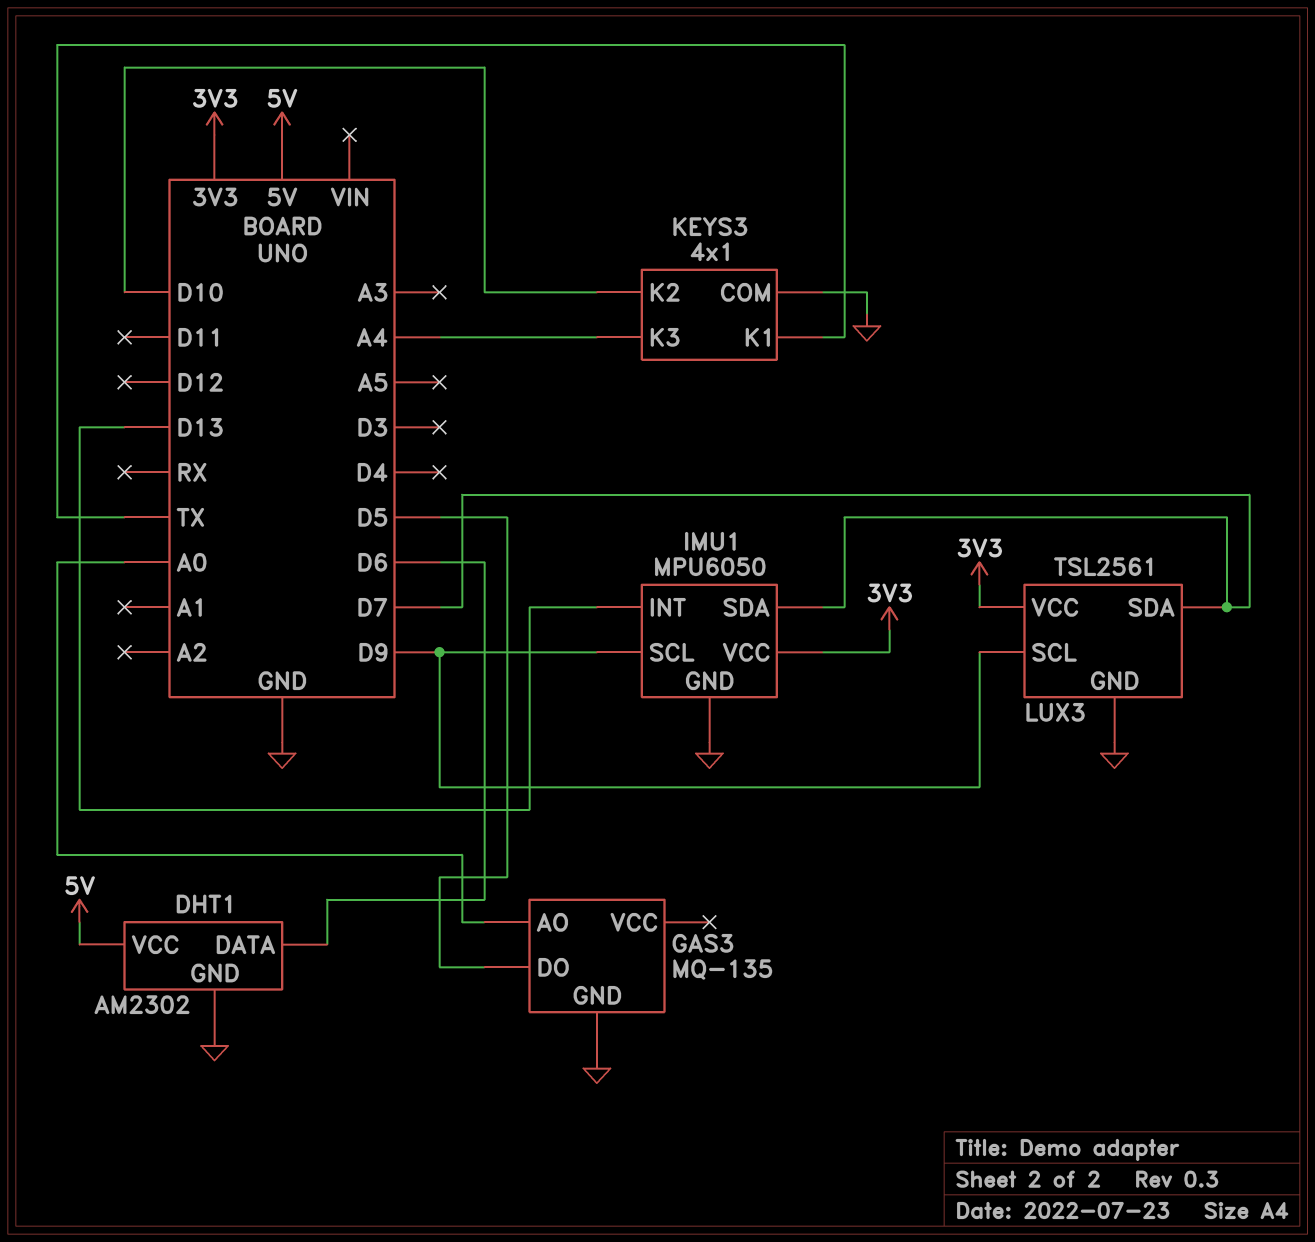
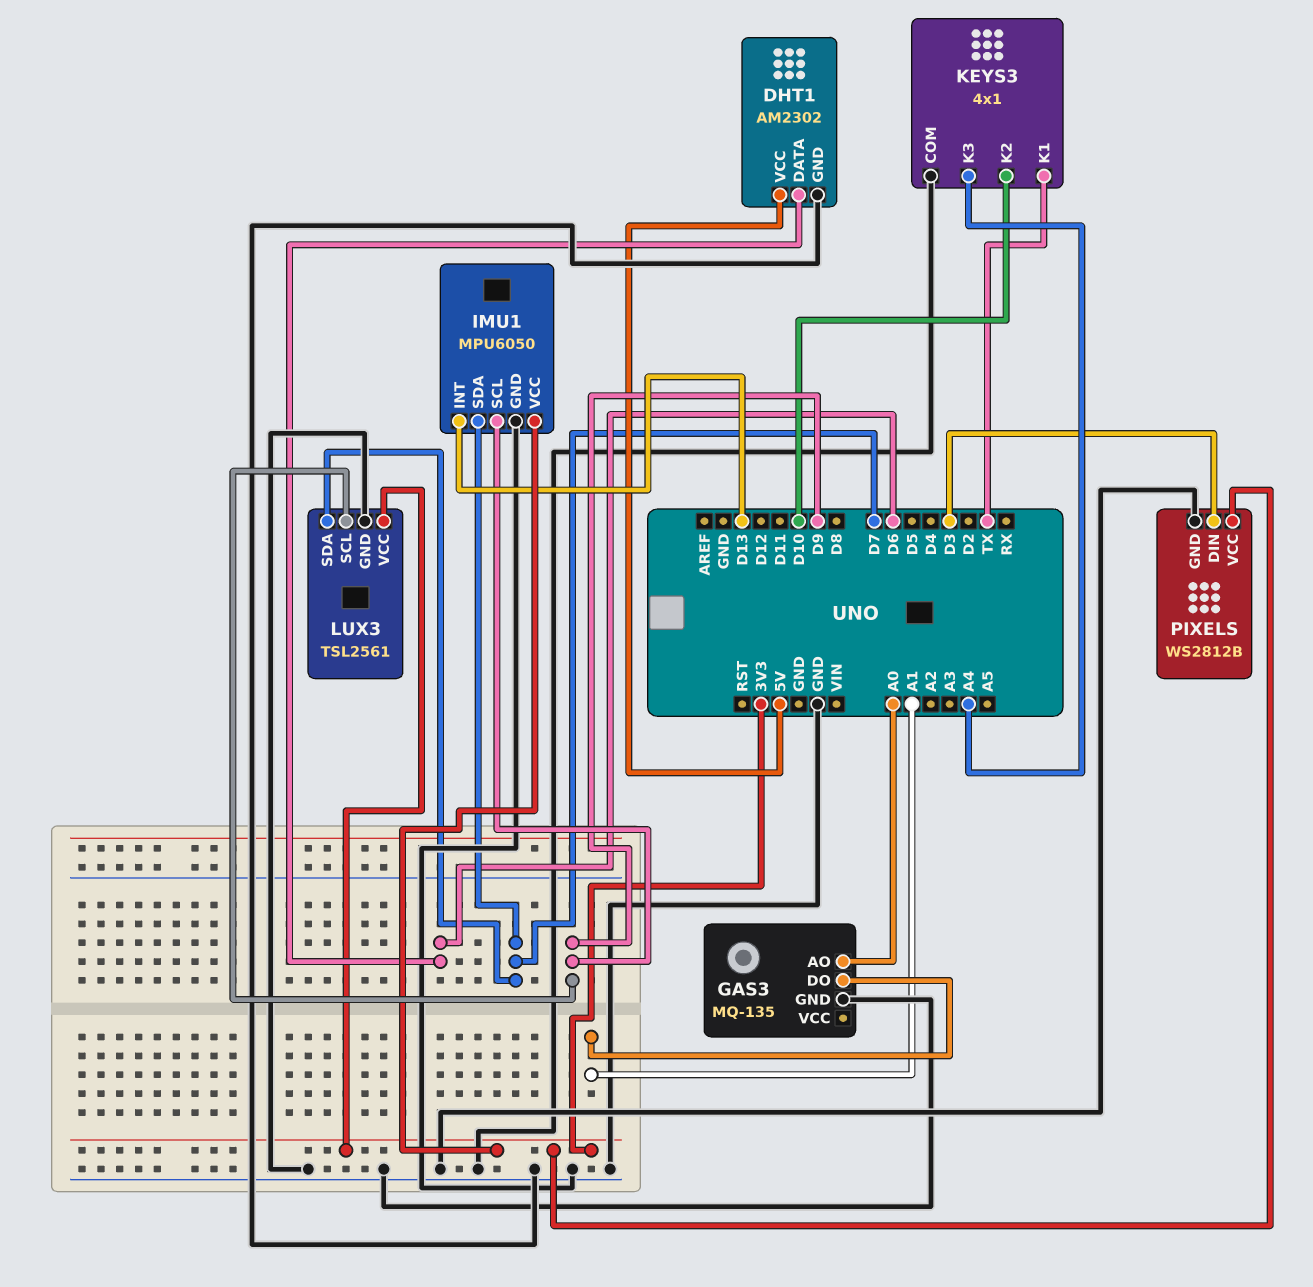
GAS3 pin DO: D5 -> A1
PIXELS: none -> WS2812B
PIXELS pin DIN: none -> D3
PIXELS pin GND: none -> GND
PIXELS pin VCC: none -> 3V3

